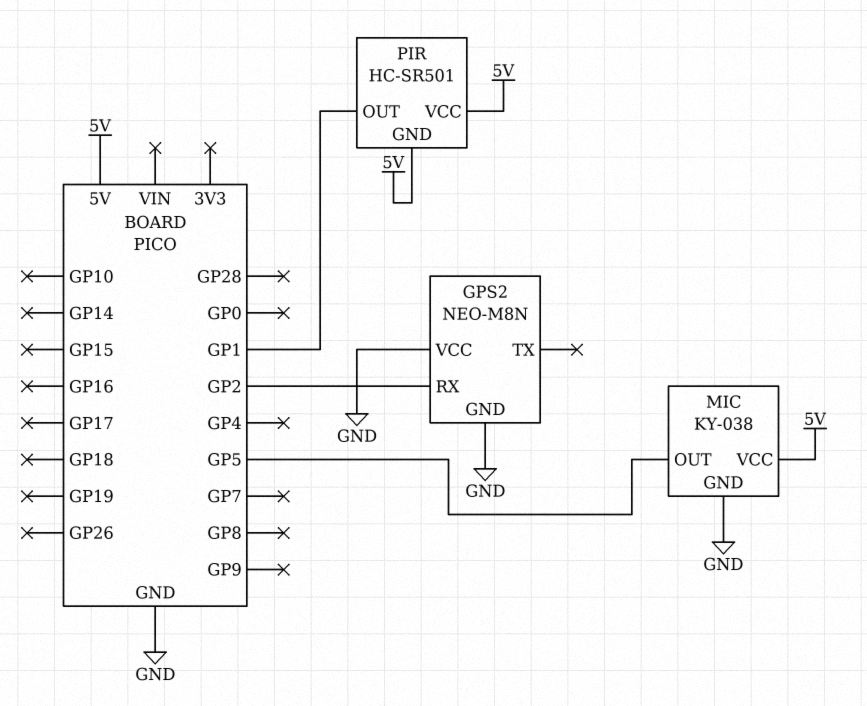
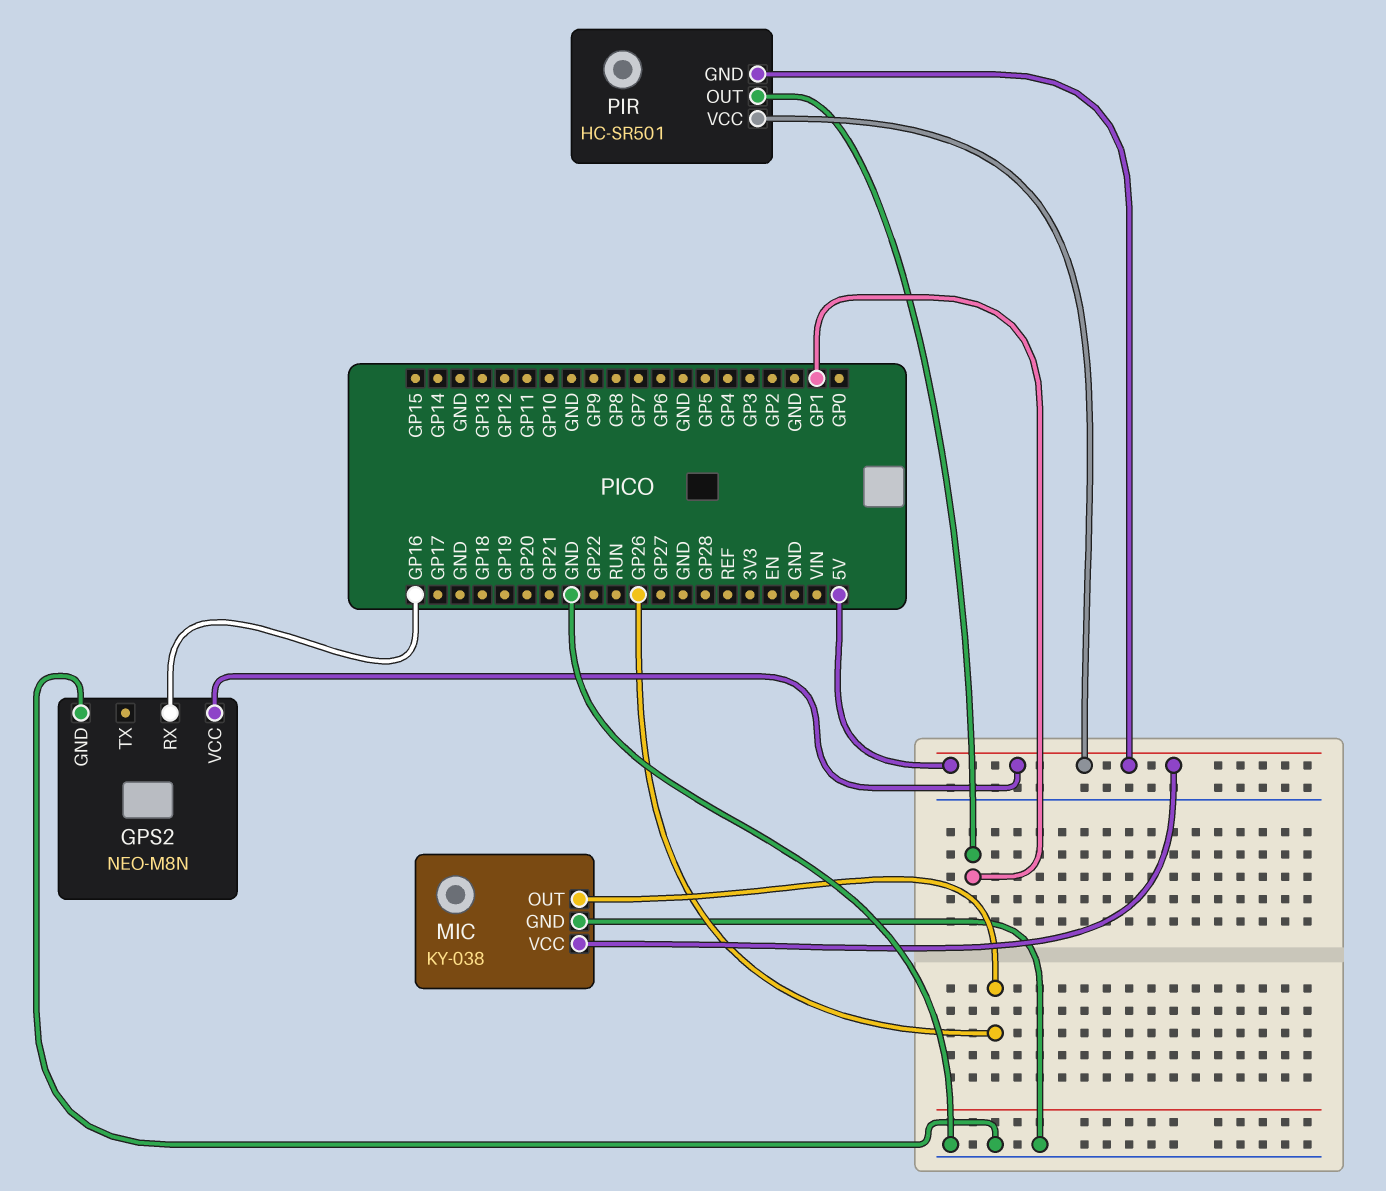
GPS2 pin RX: GP2 -> GP16
GPS2 pin VCC: GND -> 5V
MIC pin OUT: GP5 -> GP26

